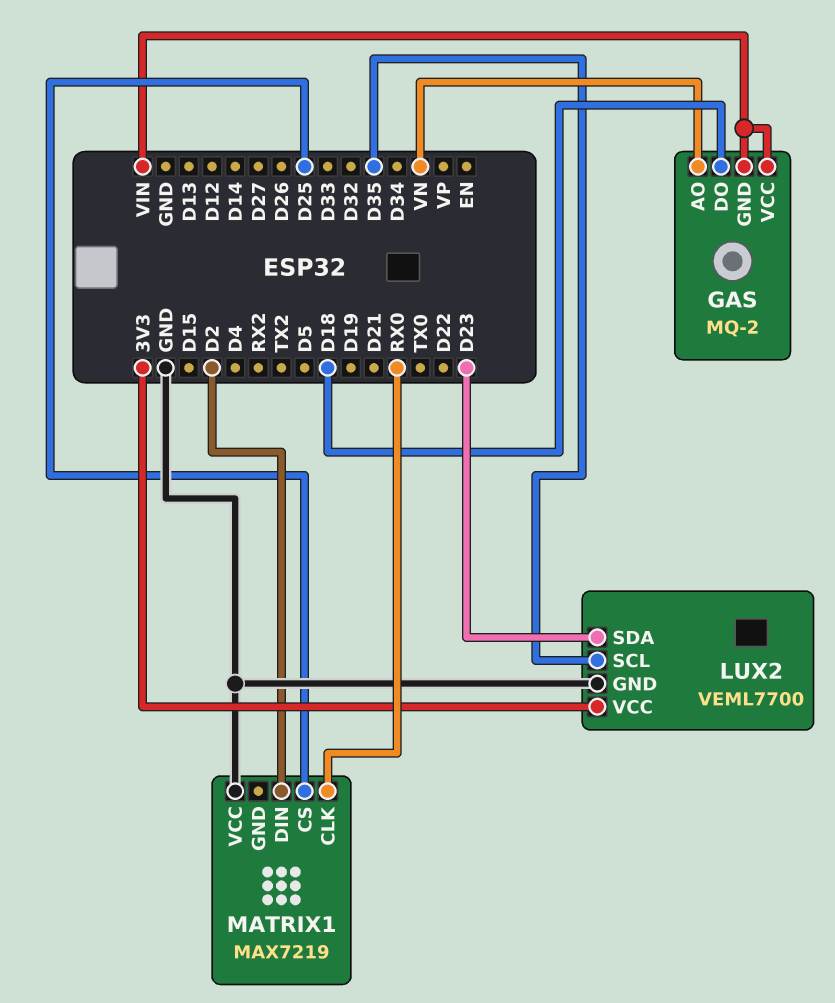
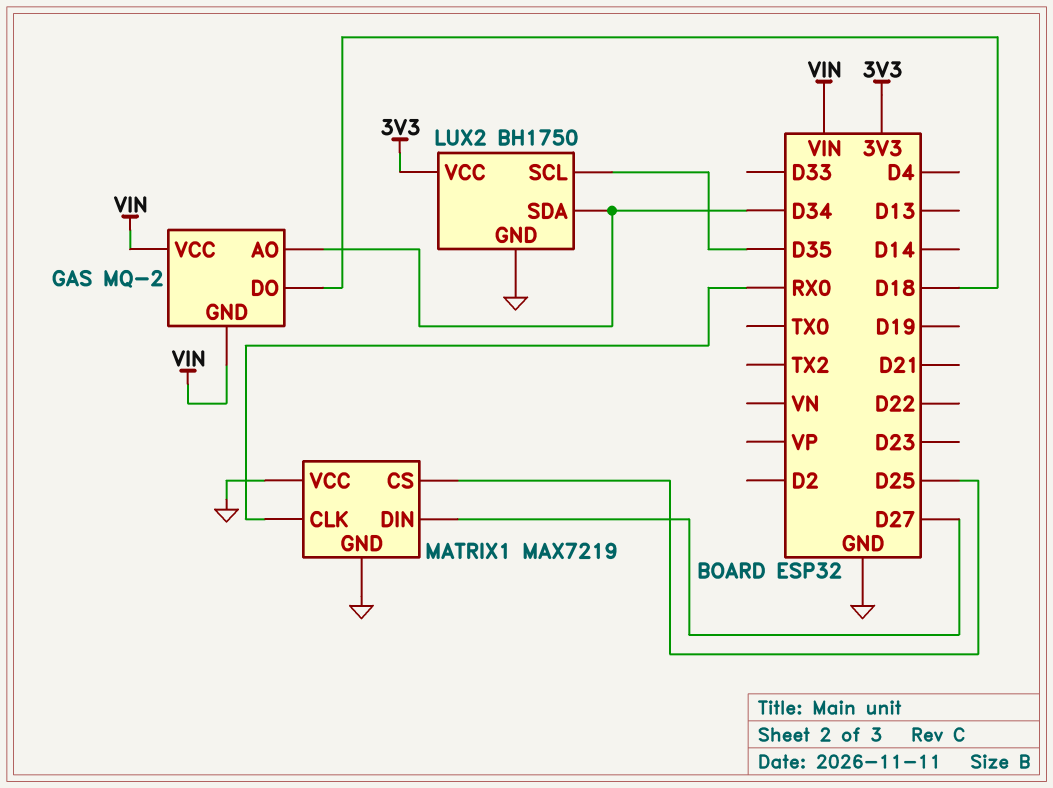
GAS pin AO: VN -> D34
LUX2: VEML7700 -> BH1750
LUX2 pin SDA: D23 -> D34
MATRIX1 pin DIN: D2 -> D27
MATRIX1 pin GND: none -> GND

